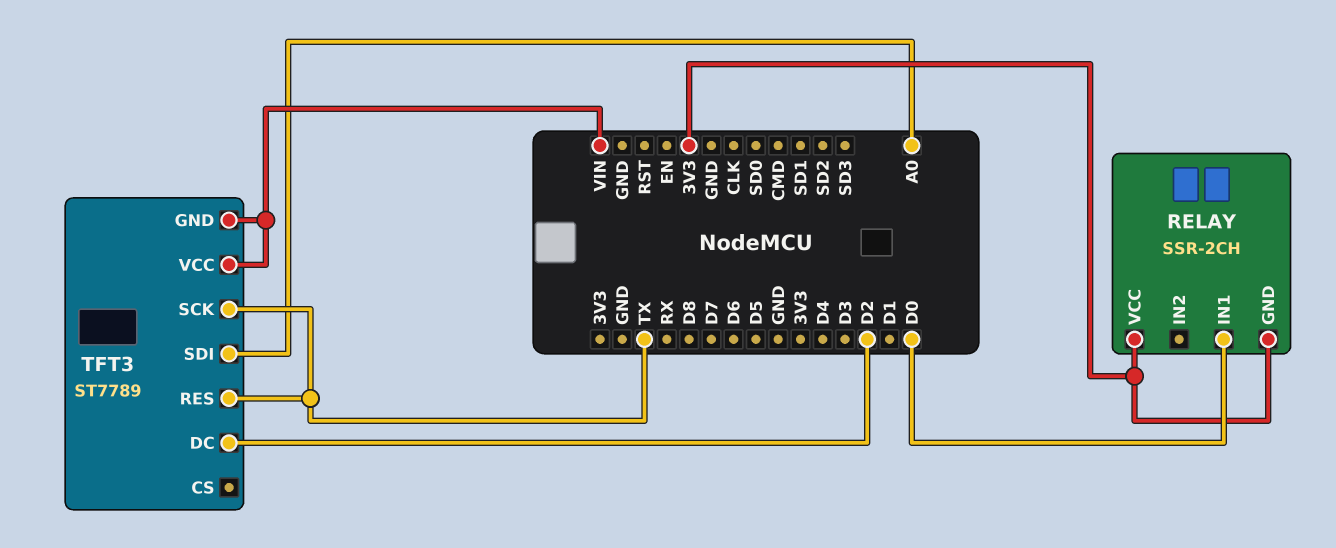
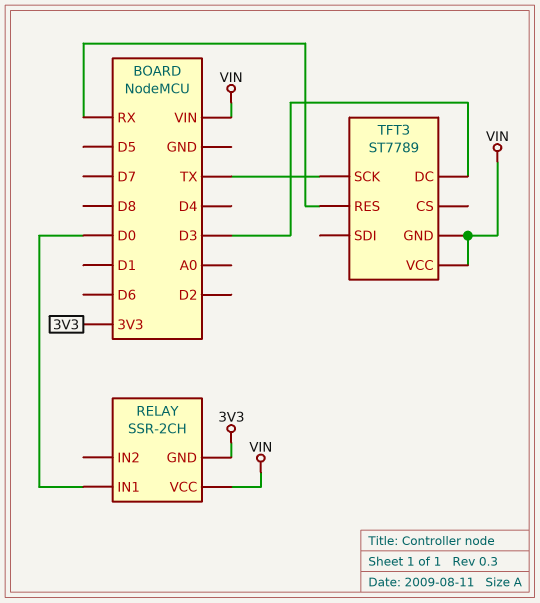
RELAY pin VCC: 3V3 -> VIN
TFT3 pin DC: D2 -> D3
TFT3 pin RES: TX -> RX
TFT3 pin SDI: A0 -> none

